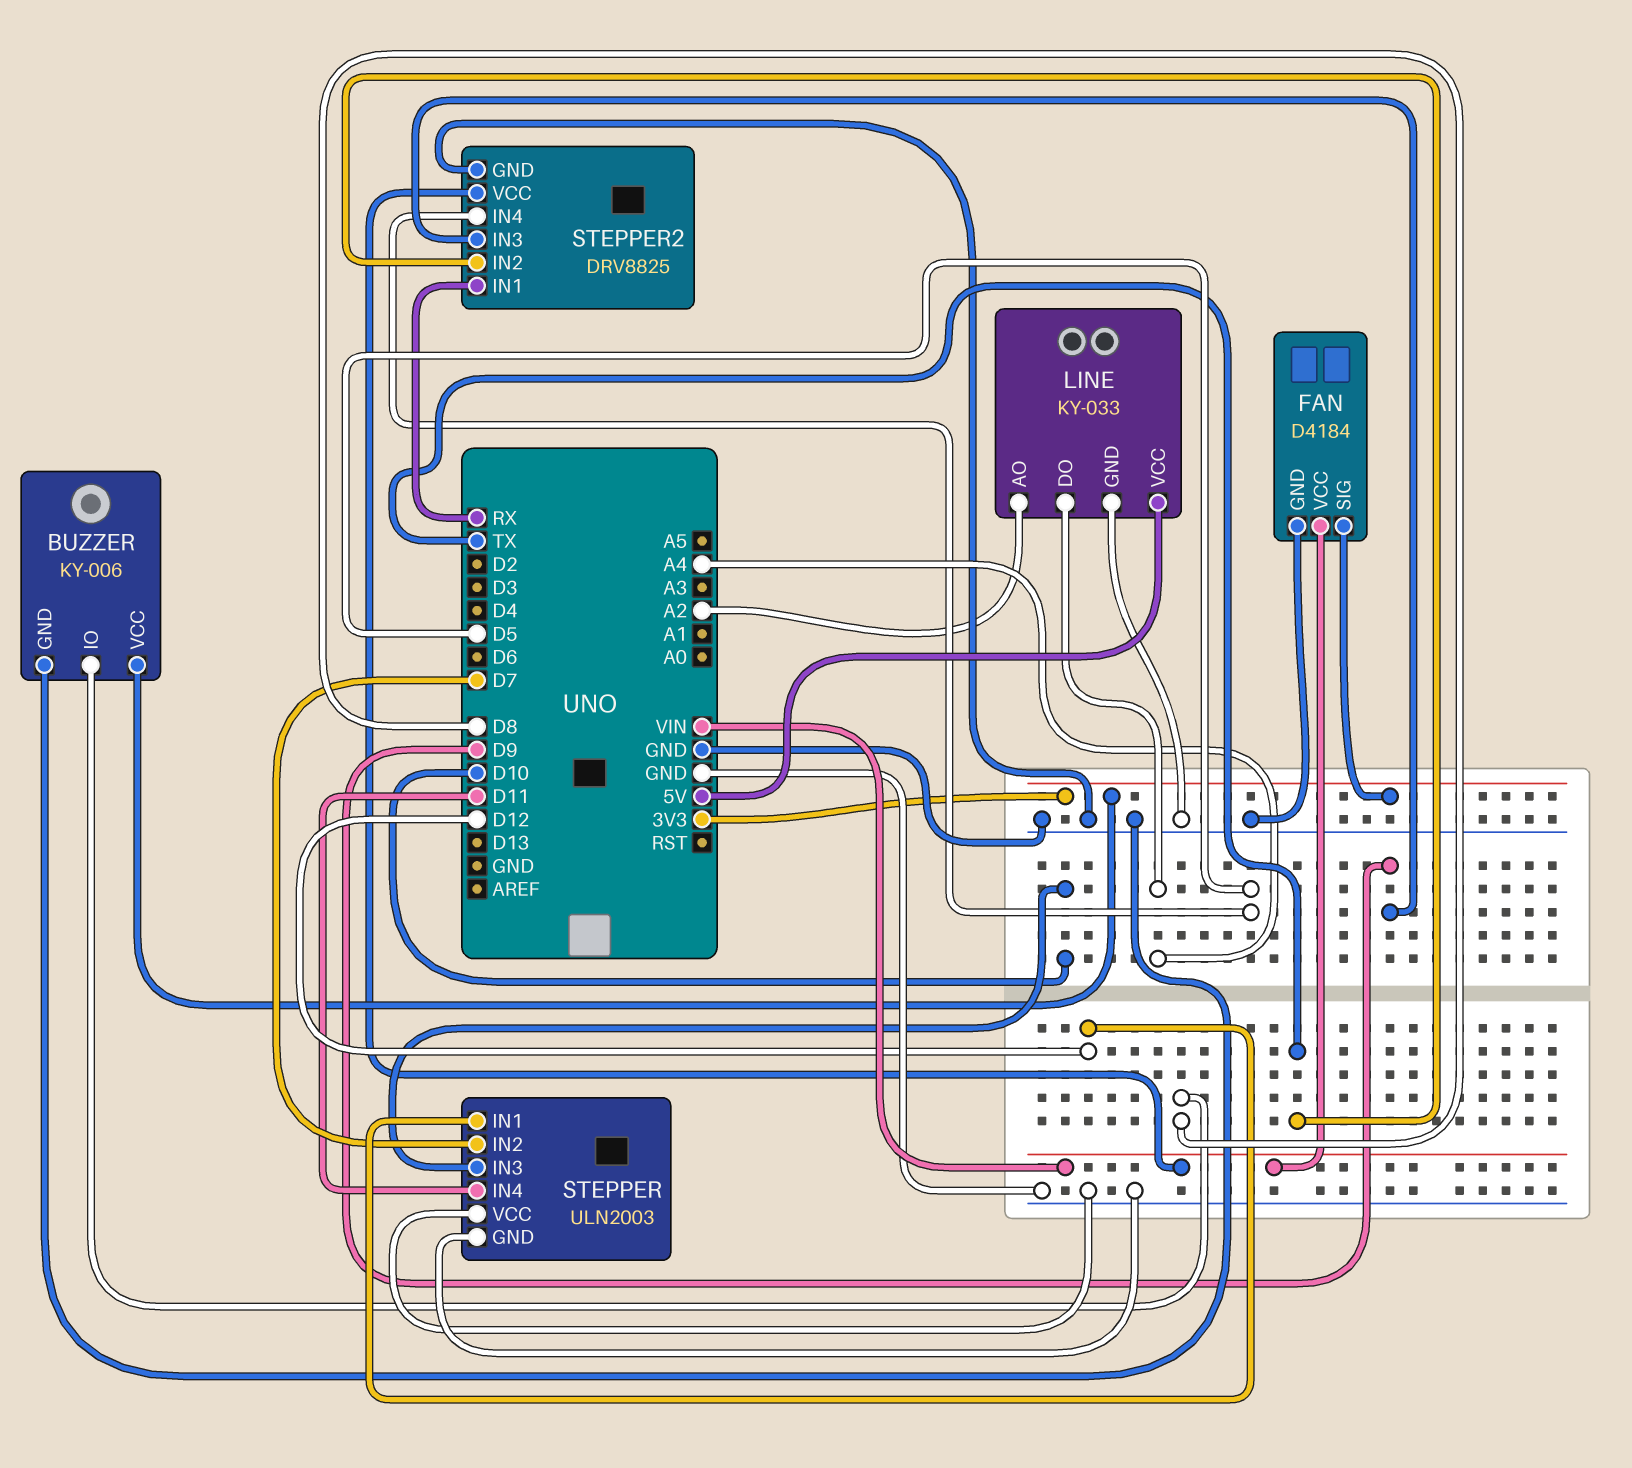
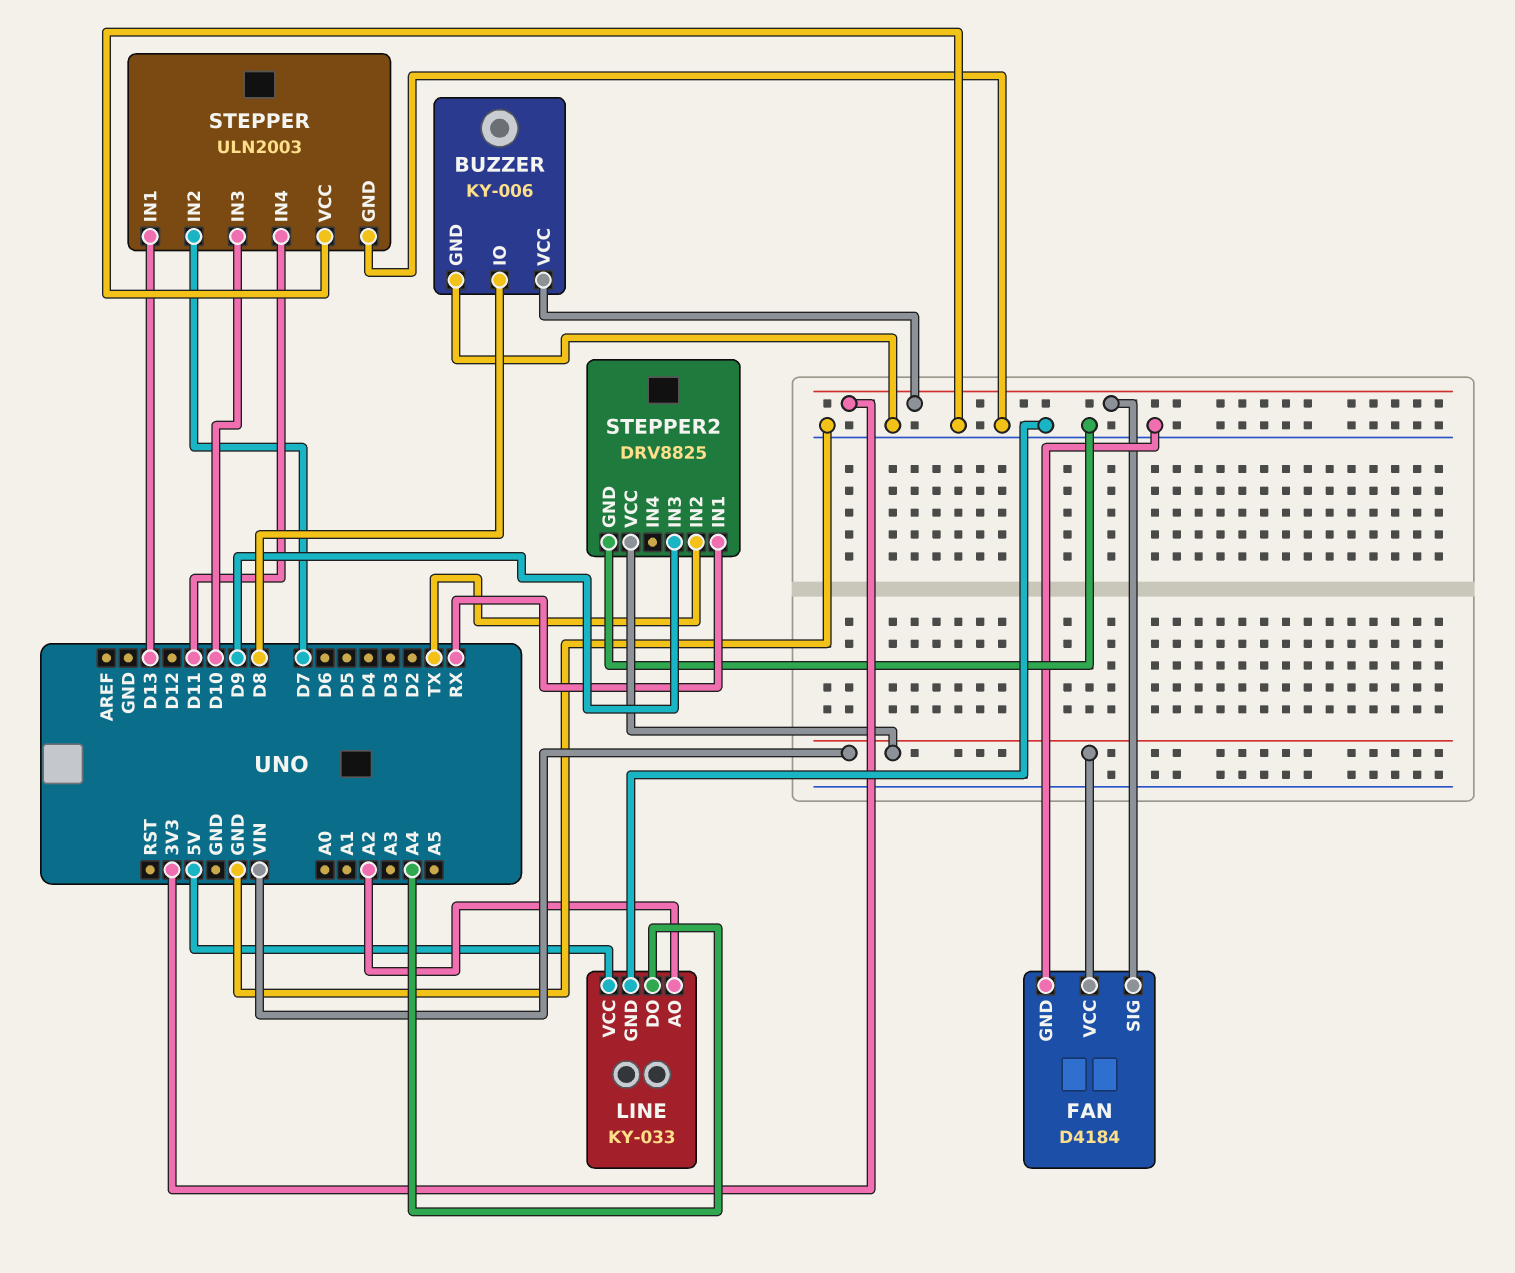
STEPPER pin IN1: D12 -> D13
STEPPER2 pin IN4: D5 -> none

